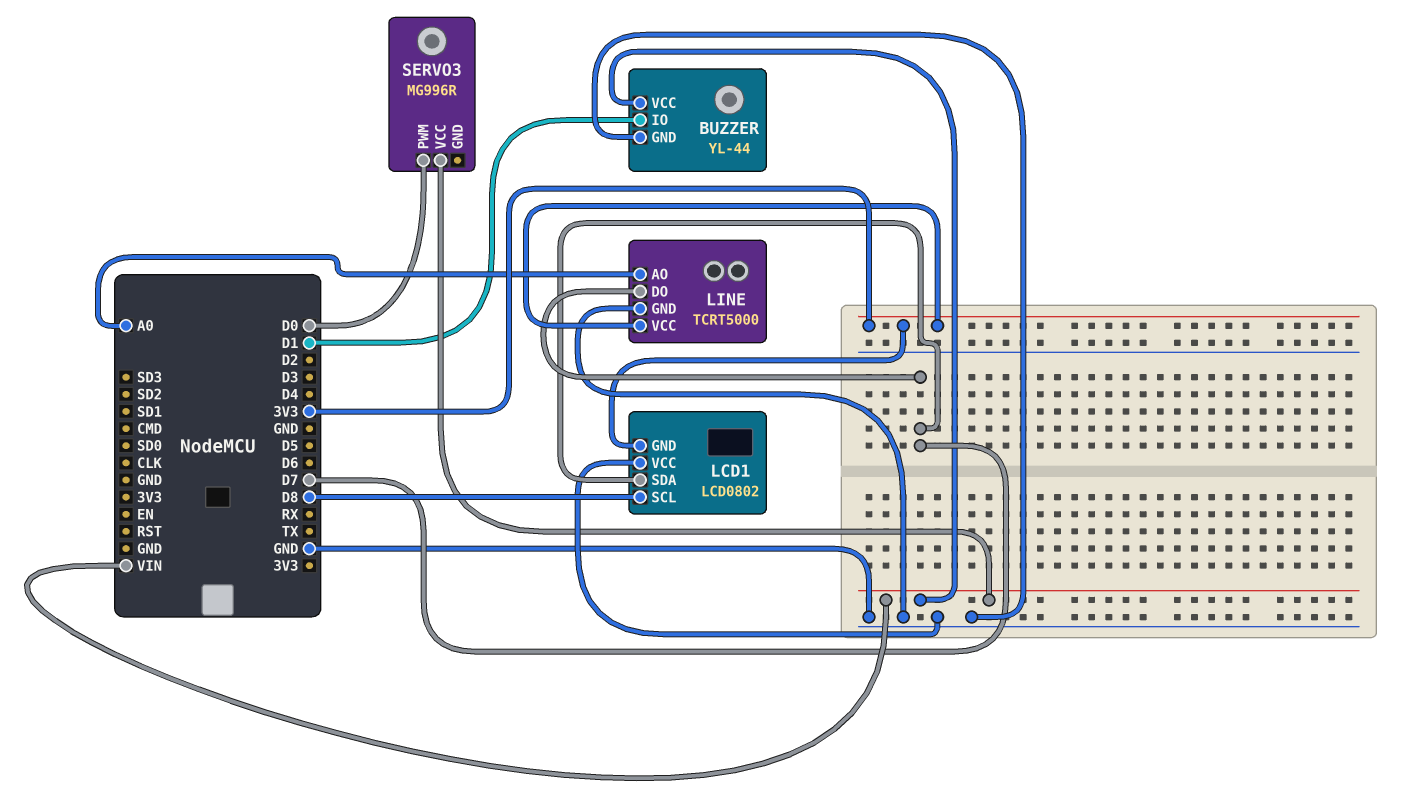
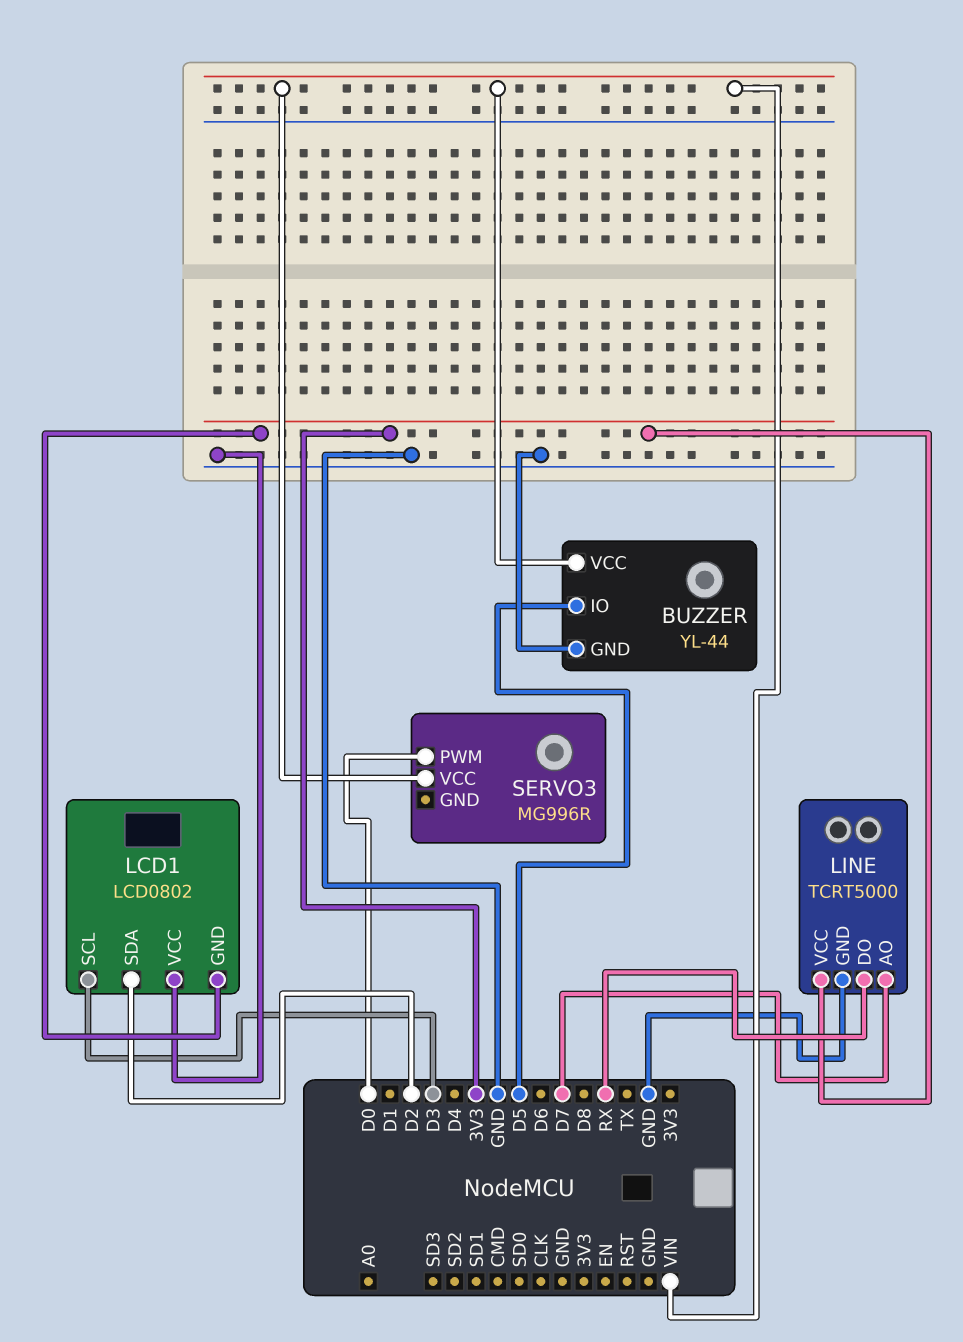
BUZZER pin IO: D1 -> D5
LCD1 pin SCL: D8 -> D3
LCD1 pin SDA: D7 -> D2
LINE pin AO: A0 -> D7
LINE pin DO: D7 -> RX

